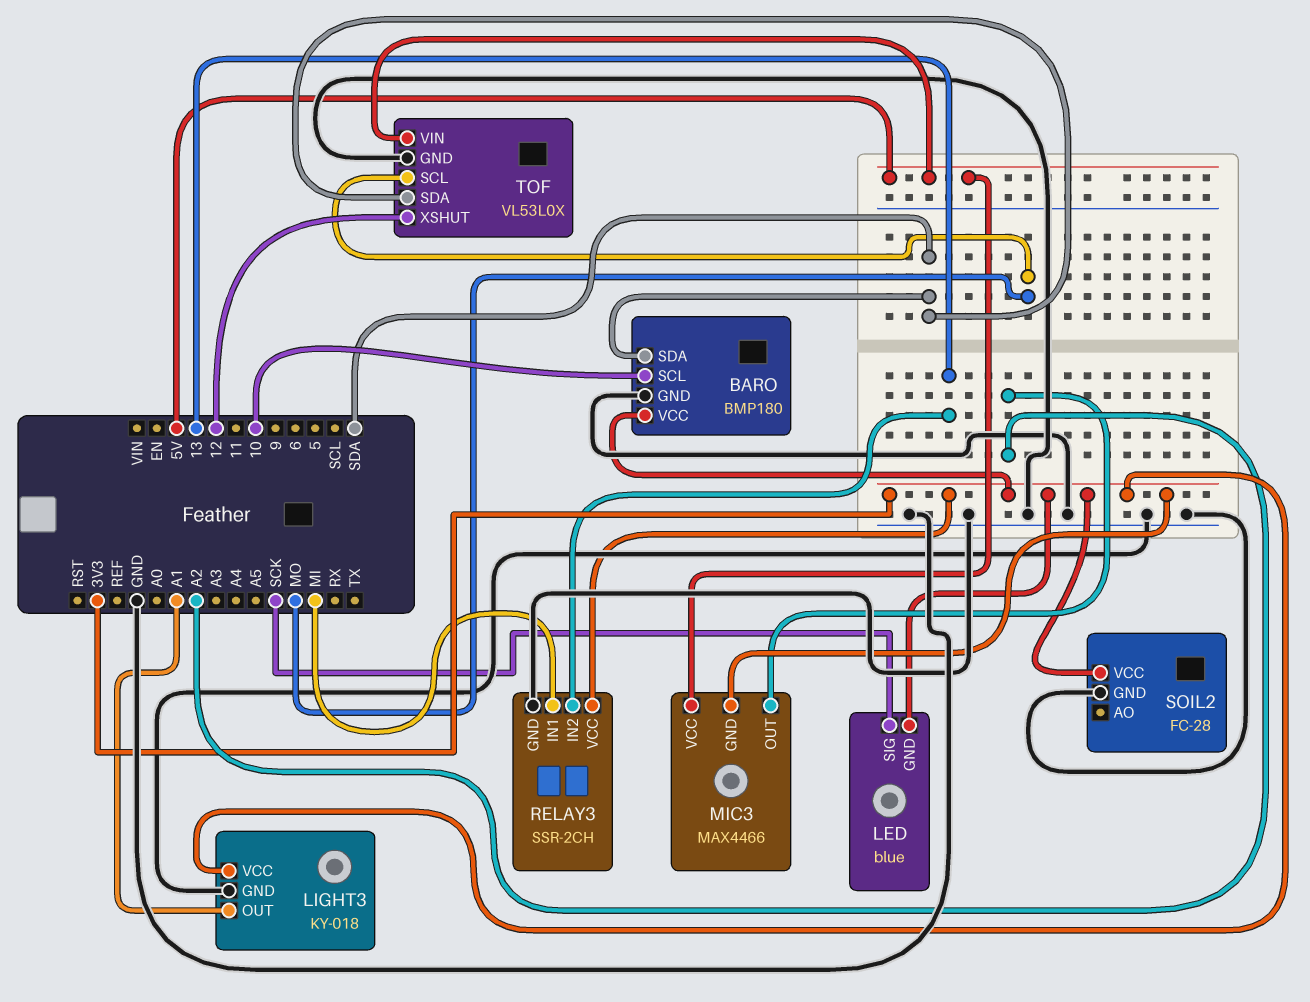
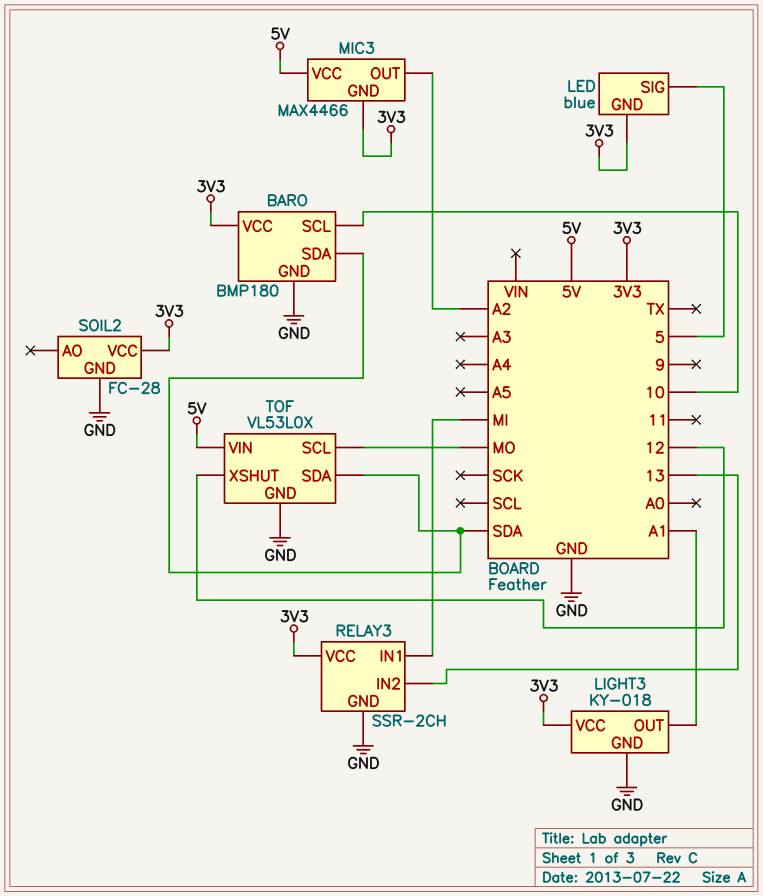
LED pin SIG: SCK -> 5

